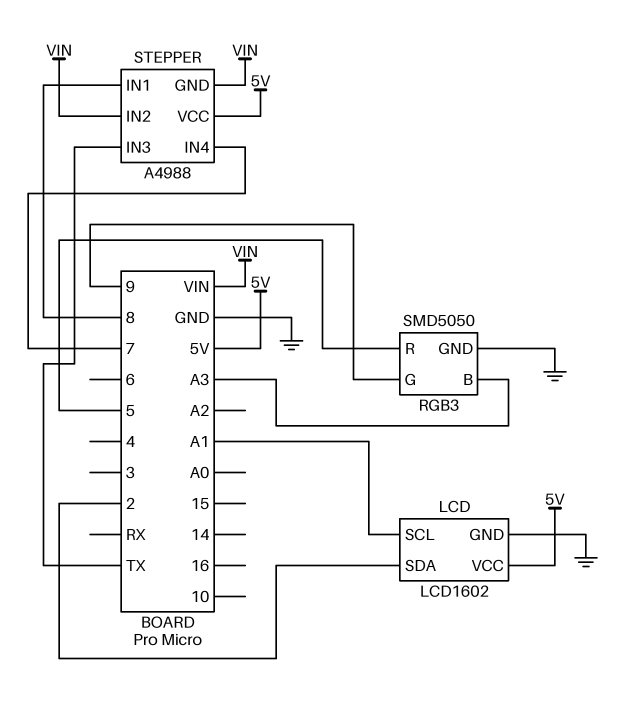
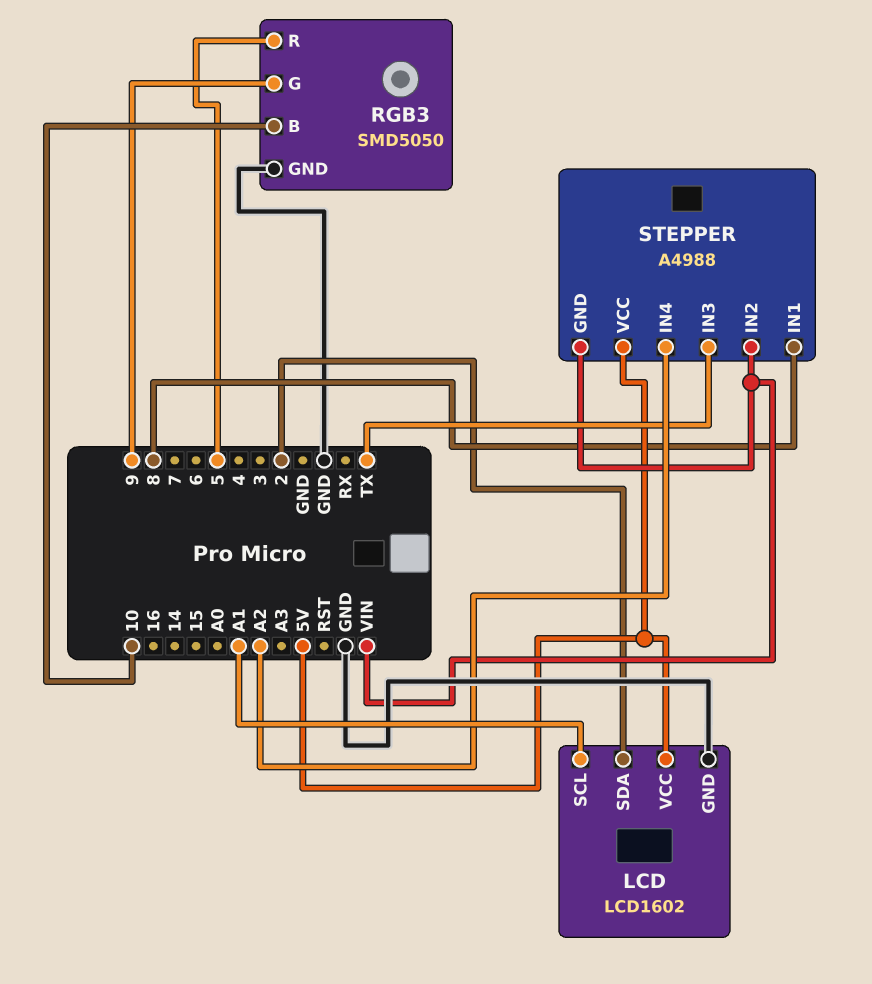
RGB3 pin B: A3 -> 10
STEPPER pin IN4: 7 -> A2

